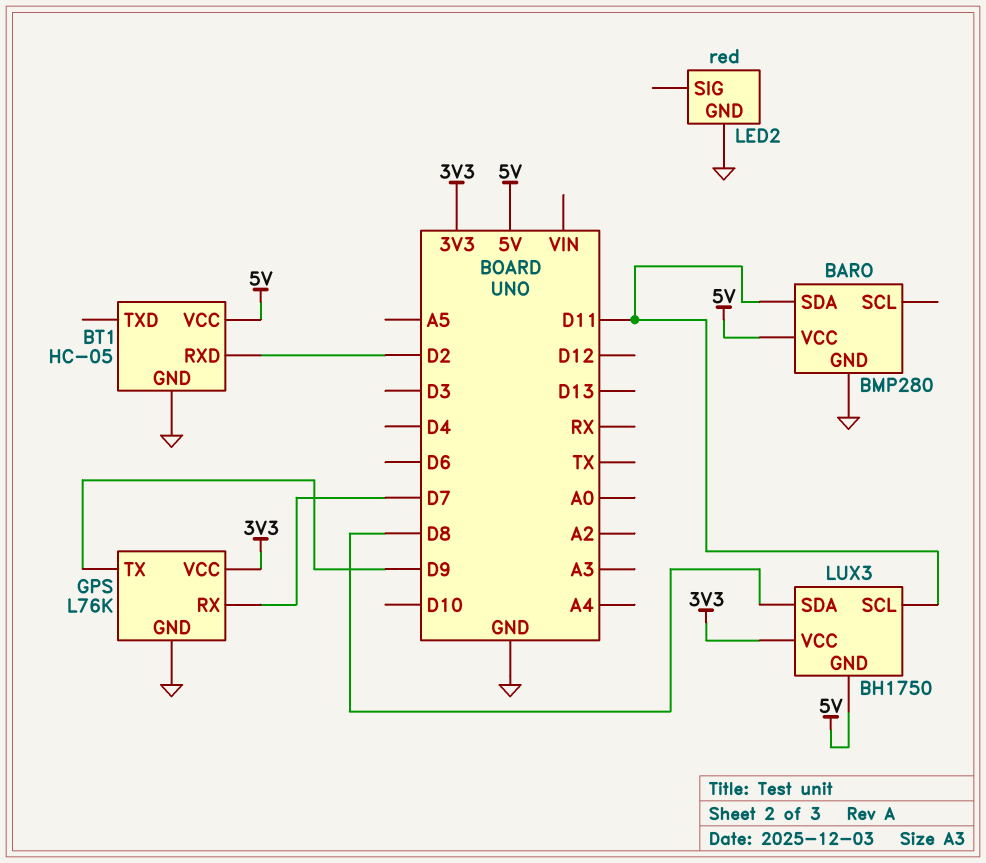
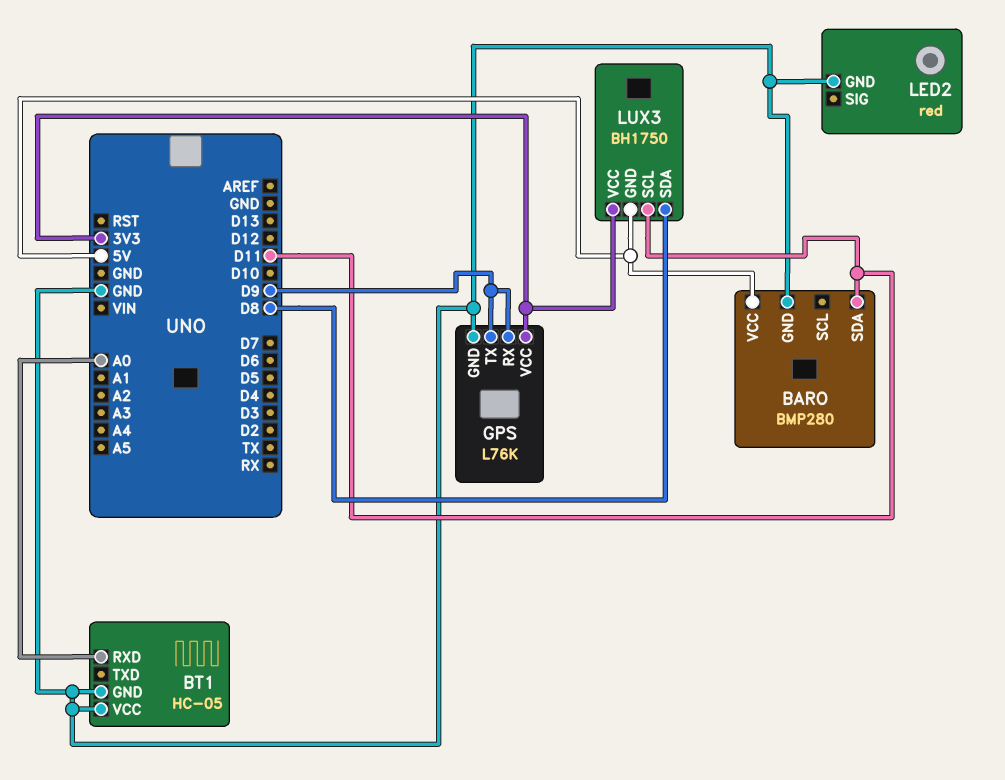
BT1 pin RXD: D2 -> A0
BT1 pin VCC: 5V -> GND
GPS pin RX: D7 -> D9

